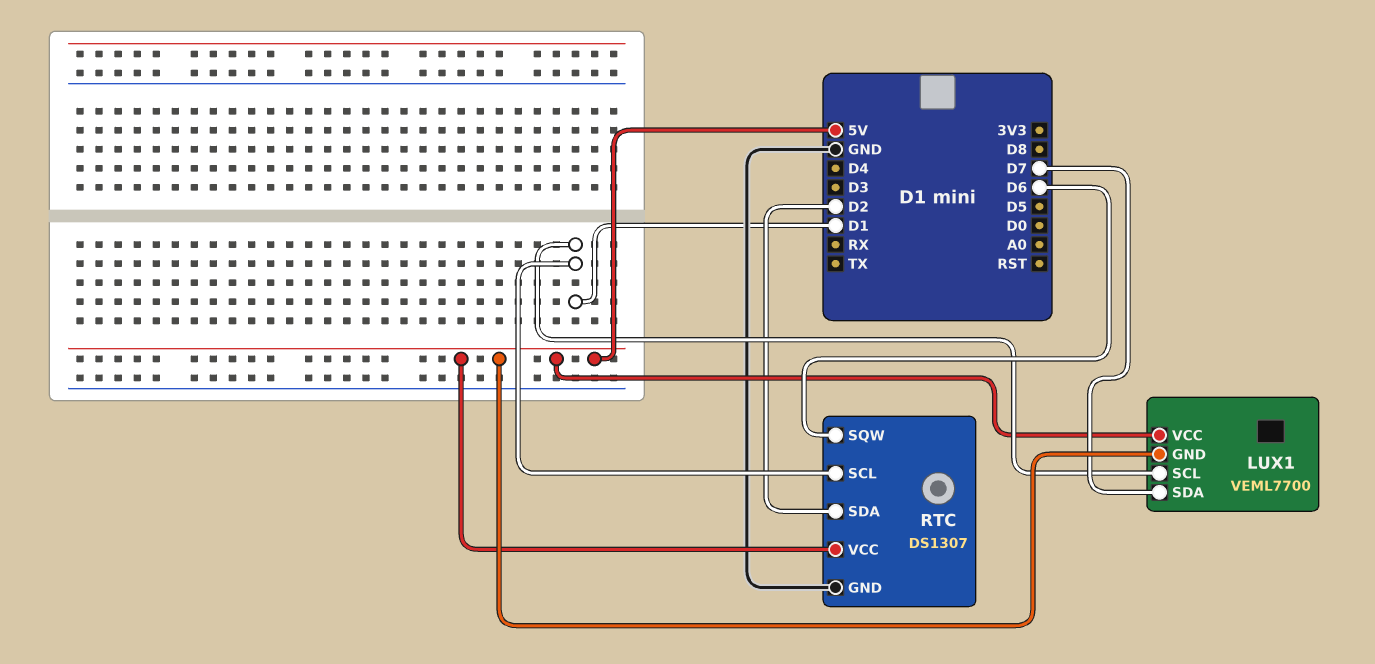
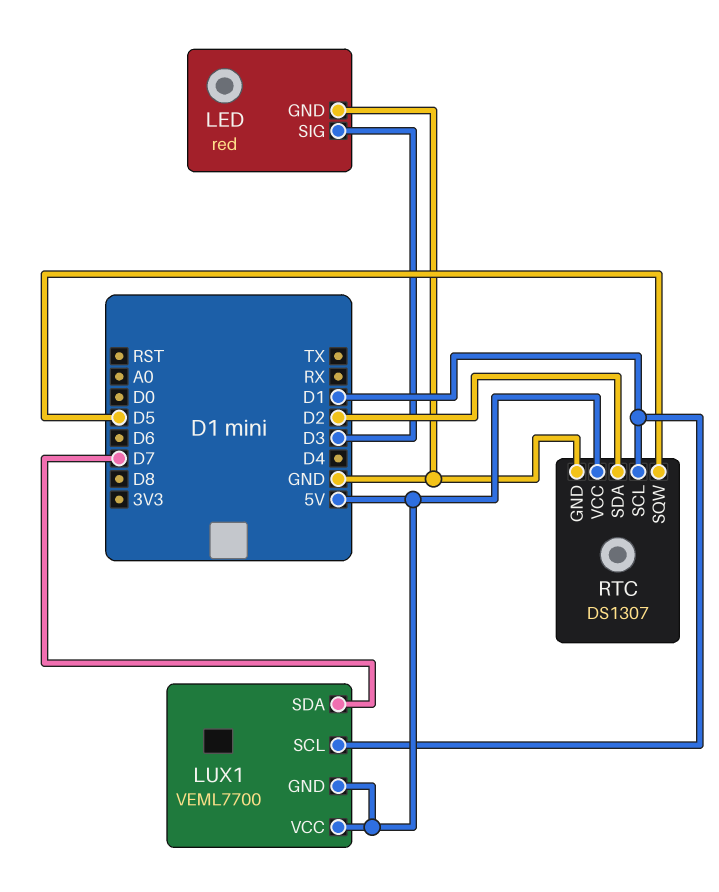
LED: none -> red
LED pin GND: none -> GND
LED pin SIG: none -> D3
RTC pin SQW: D6 -> D5

